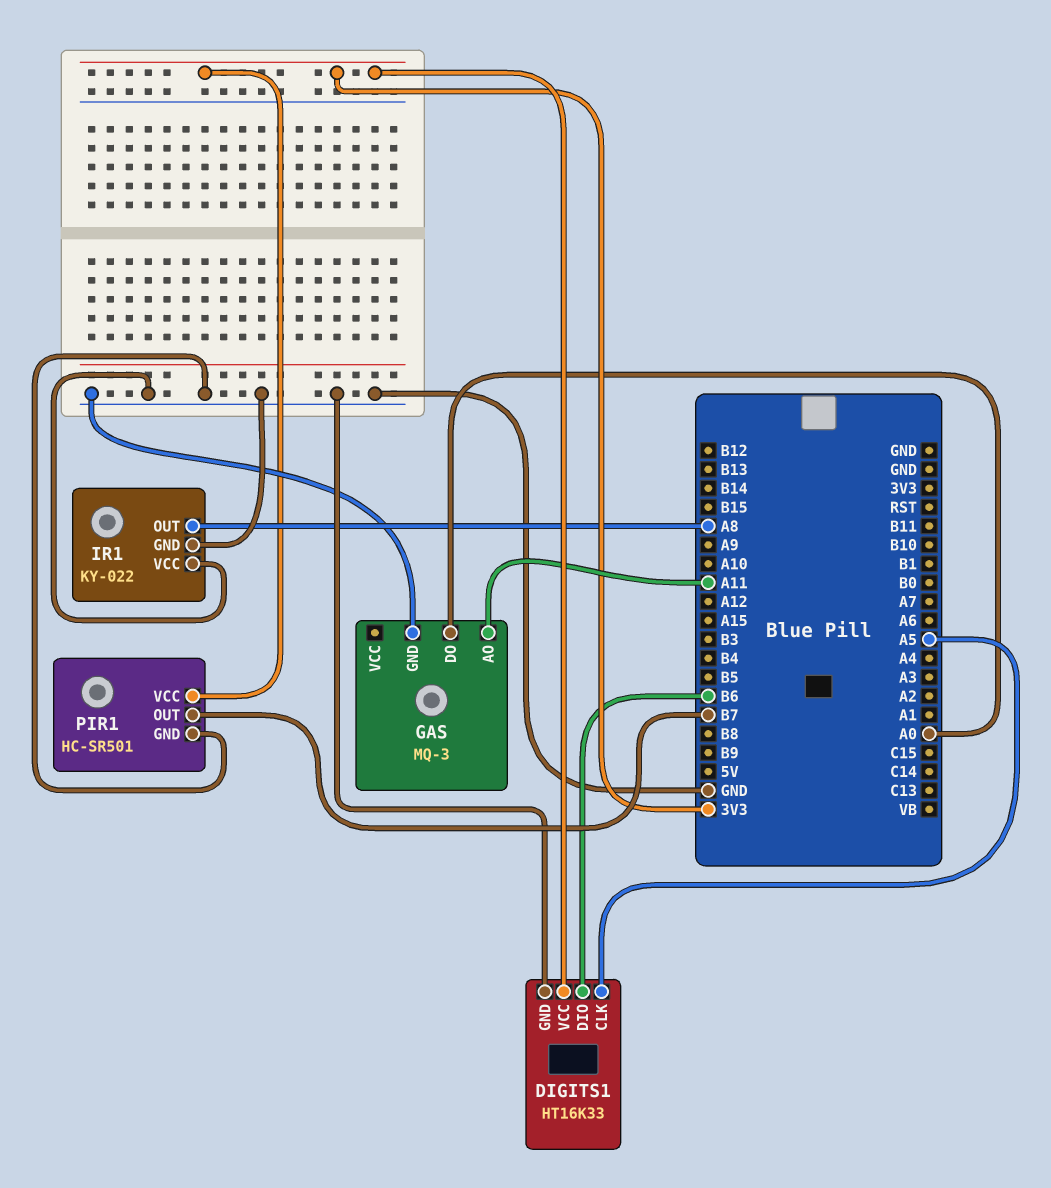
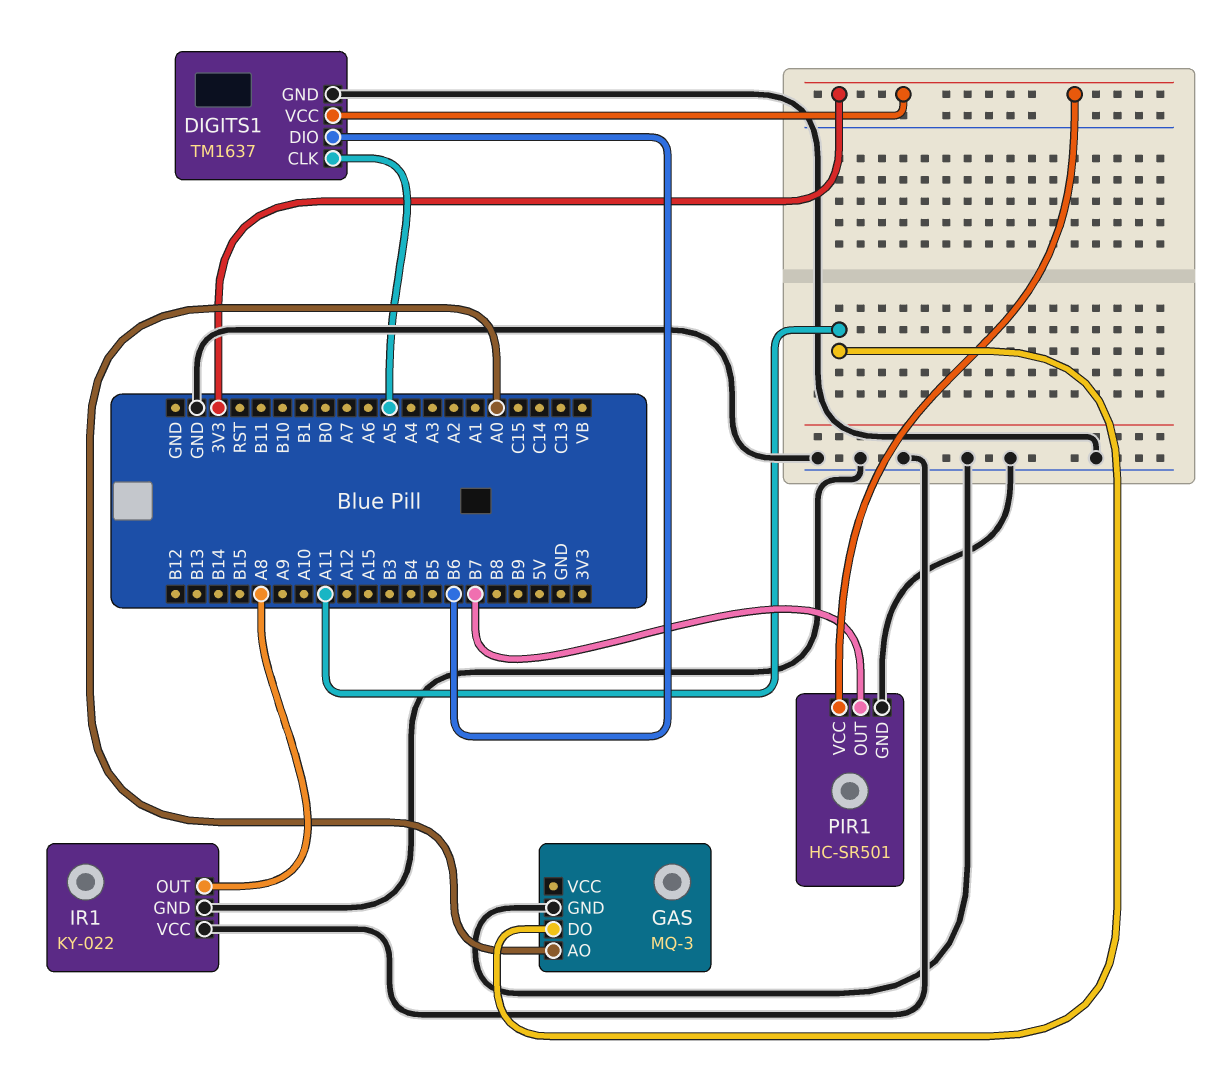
DIGITS1: HT16K33 -> TM1637
GAS pin AO: A11 -> A0
GAS pin DO: A0 -> A11

